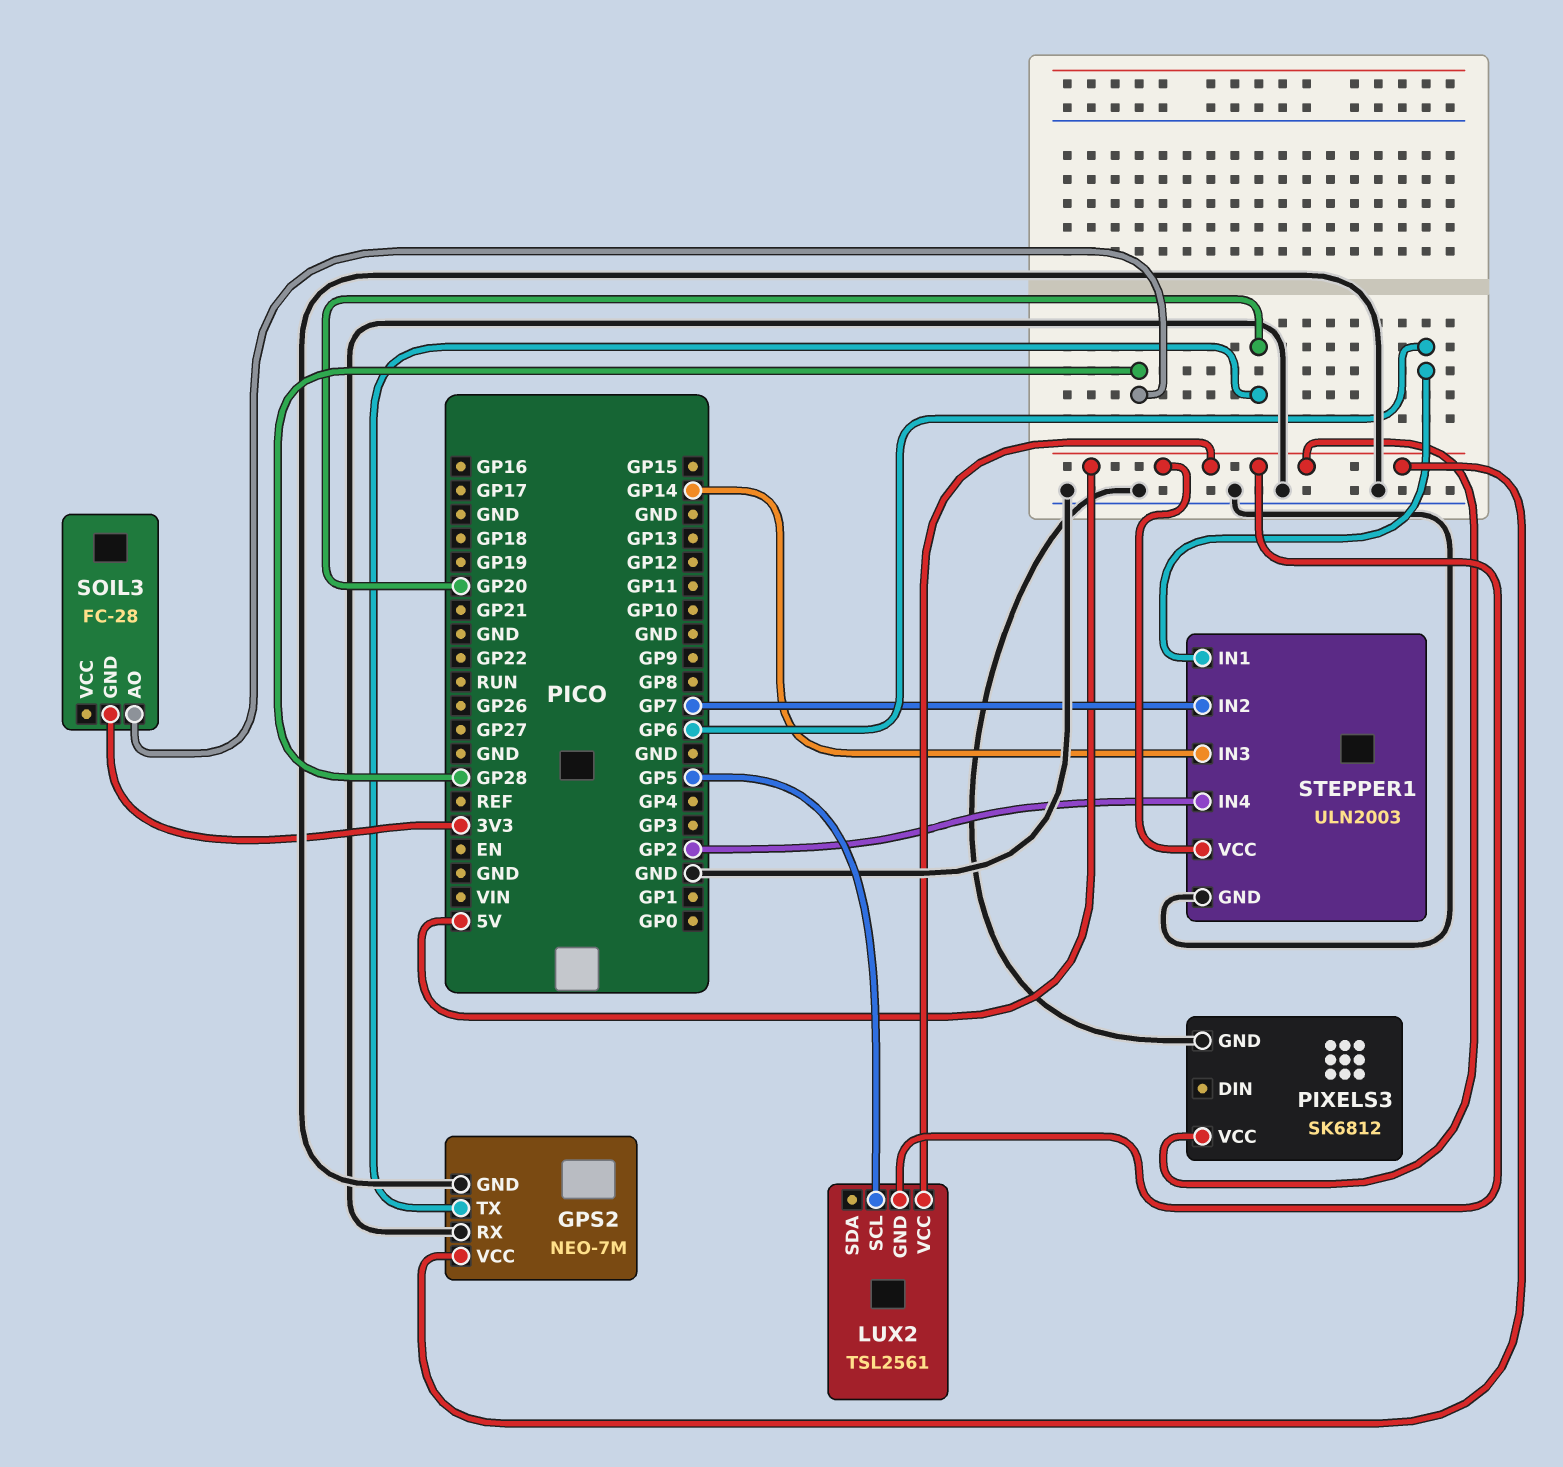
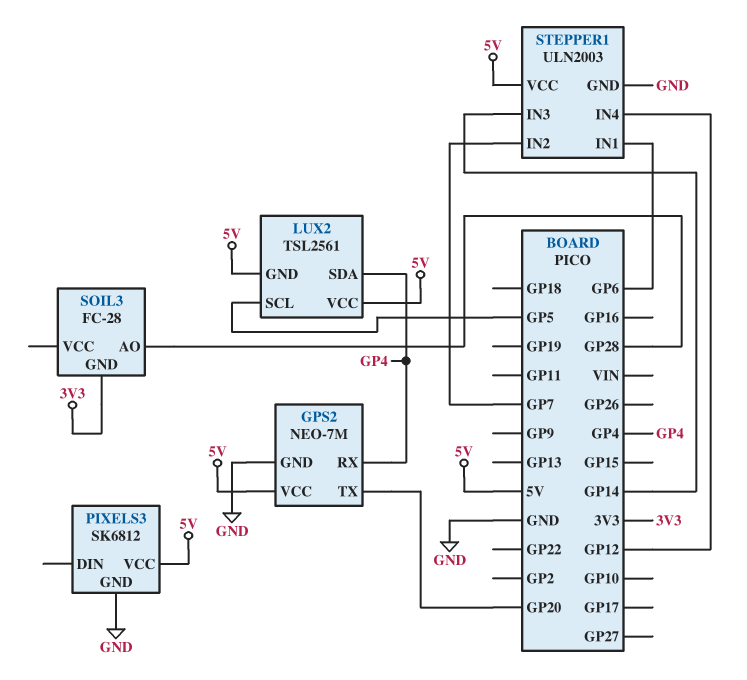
GPS2 pin RX: GND -> GP4
LUX2 pin SDA: none -> GP4
STEPPER1 pin IN4: GP2 -> GP12

